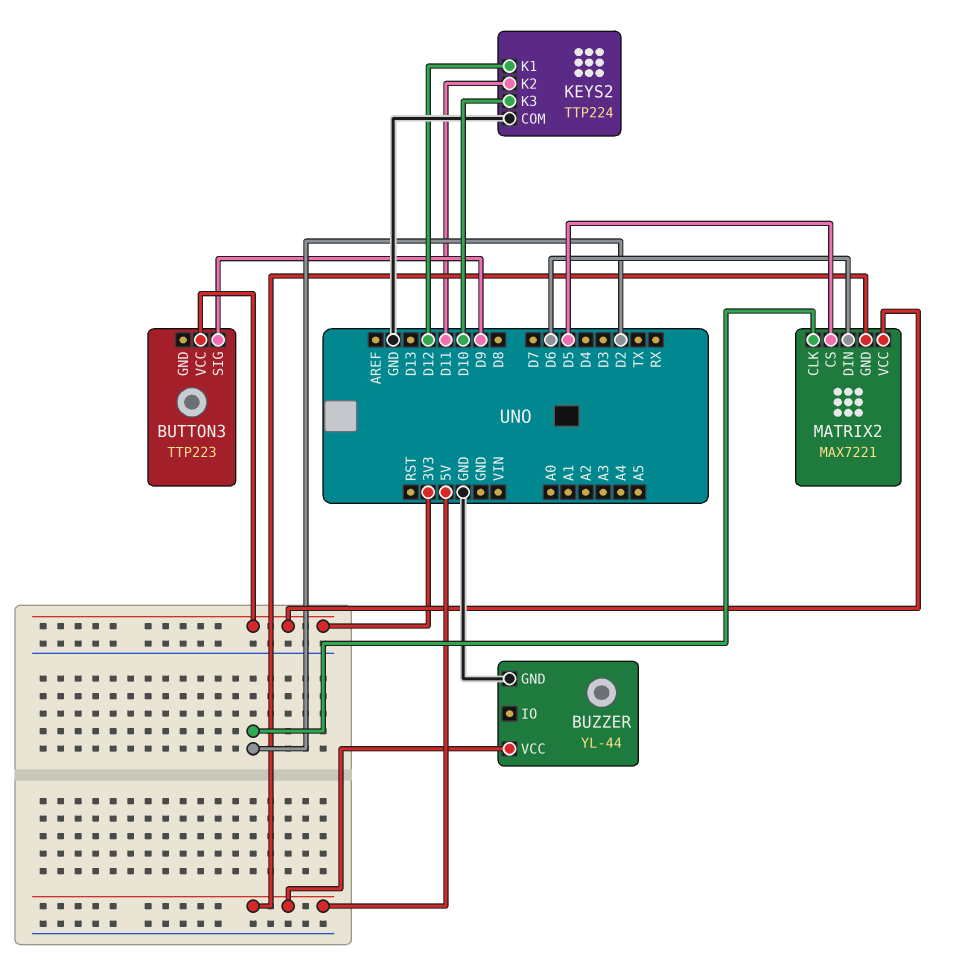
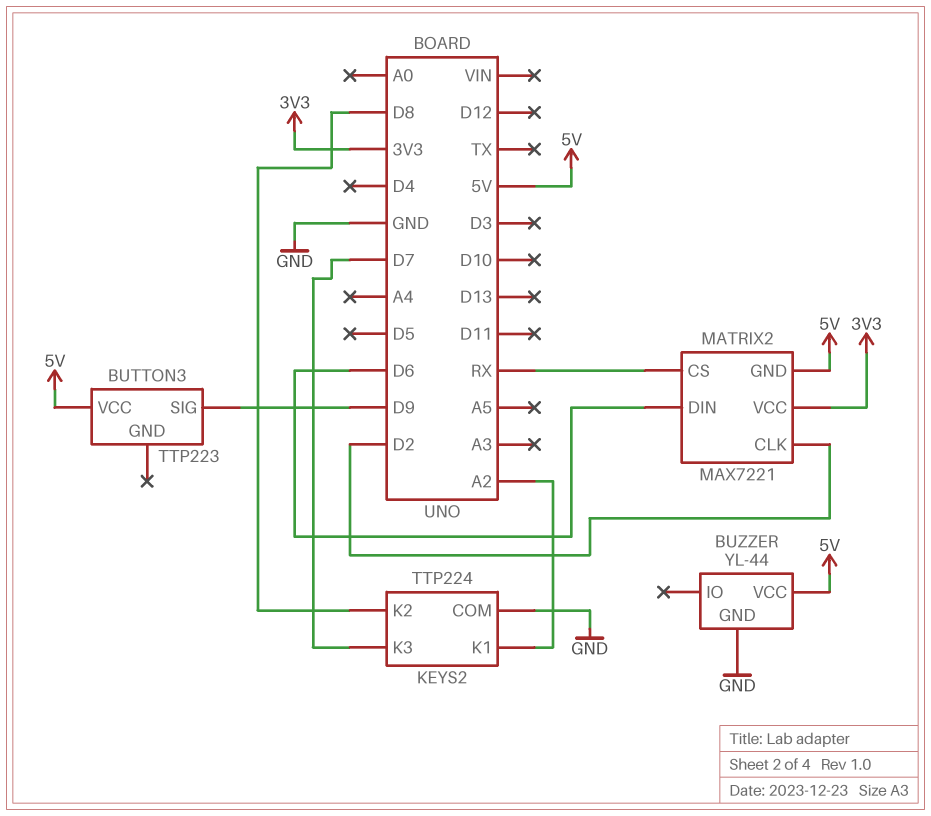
BUTTON3 pin VCC: 3V3 -> 5V
KEYS2 pin K1: D12 -> A2
KEYS2 pin K2: D11 -> D8
KEYS2 pin K3: D10 -> D7
MATRIX2 pin CS: D5 -> RX

